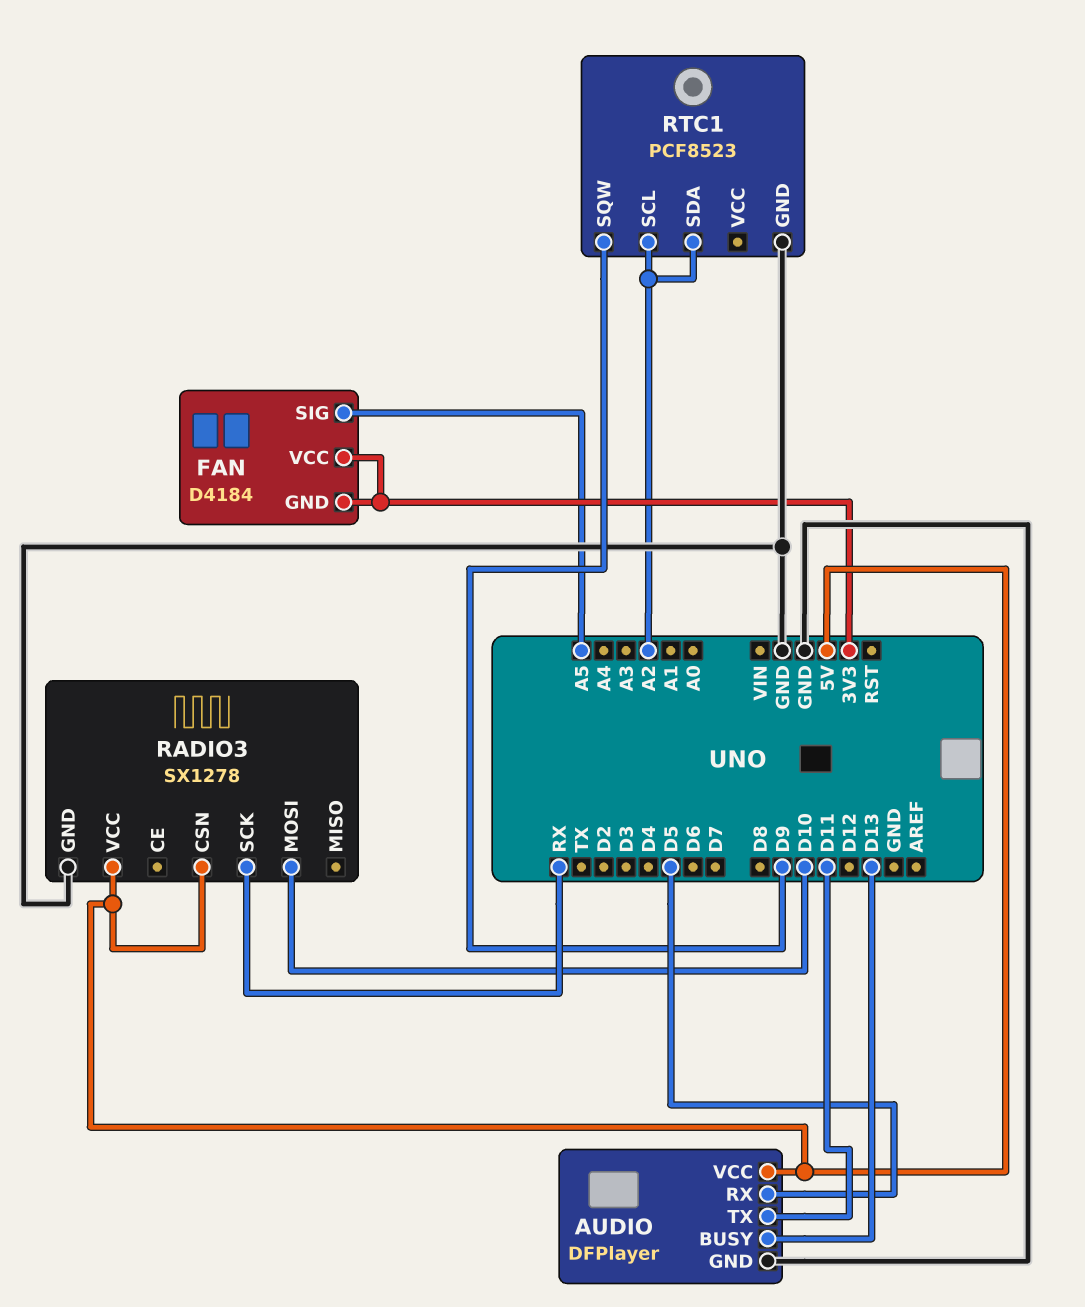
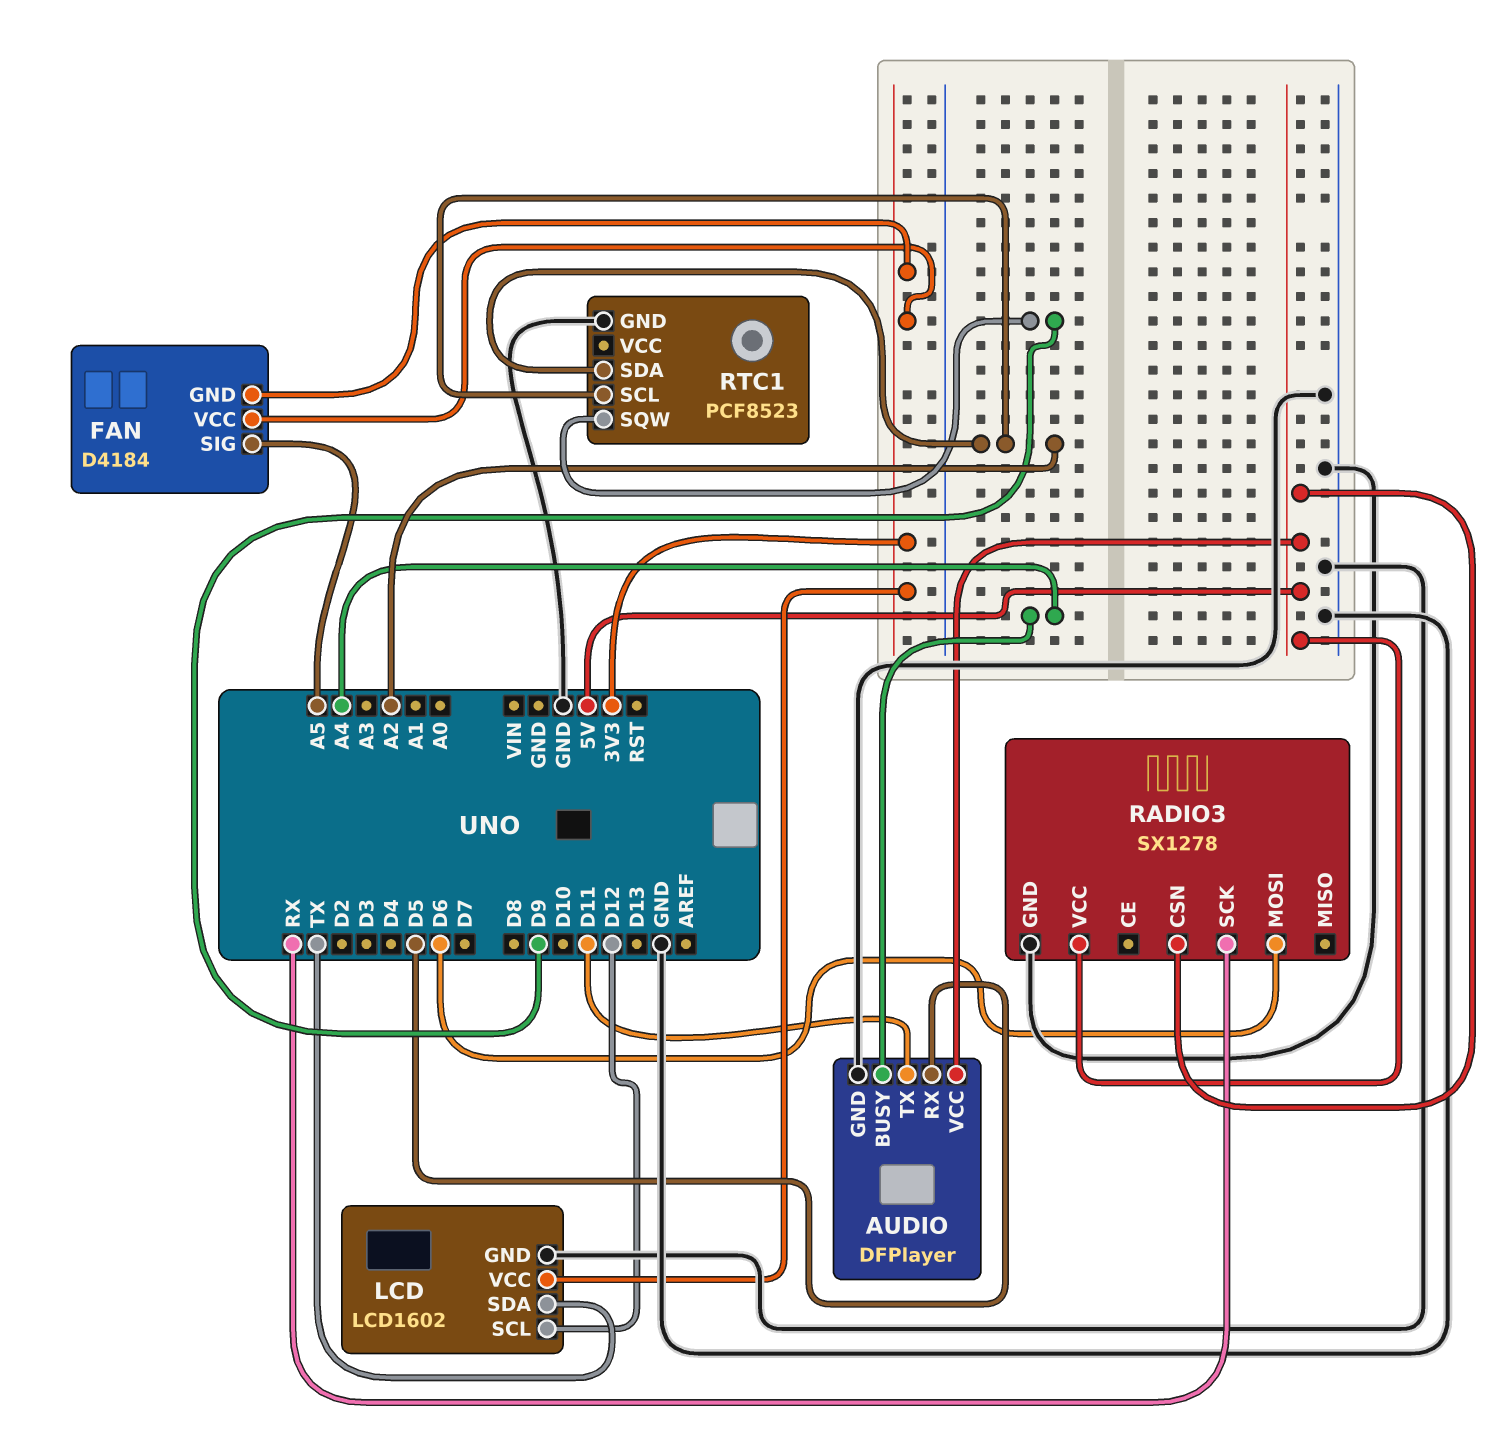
AUDIO pin BUSY: D13 -> A4
LCD: none -> LCD1602
LCD pin GND: none -> GND
LCD pin SCL: none -> D12
LCD pin SDA: none -> TX
LCD pin VCC: none -> 3V3
RADIO3 pin MOSI: D10 -> D6

